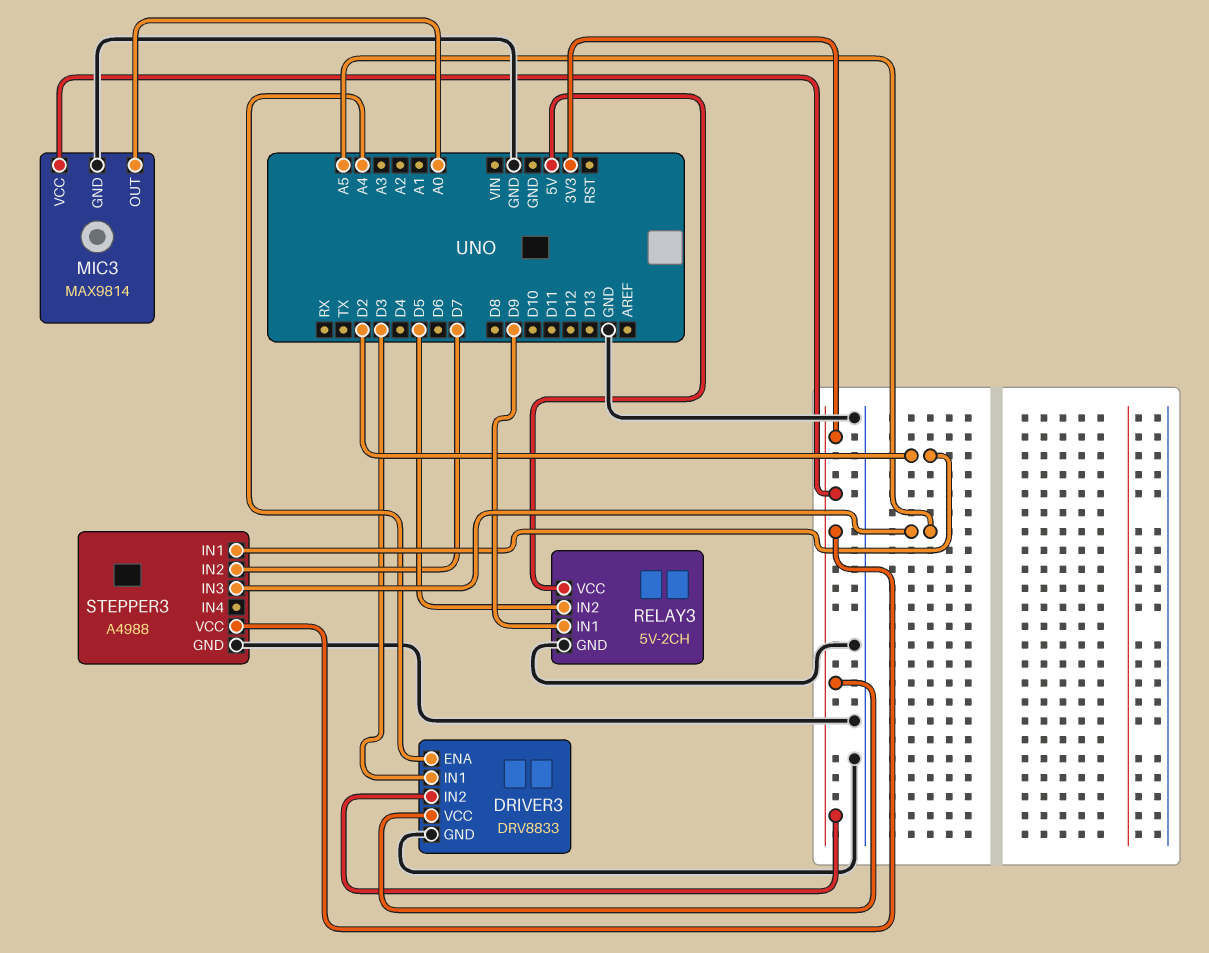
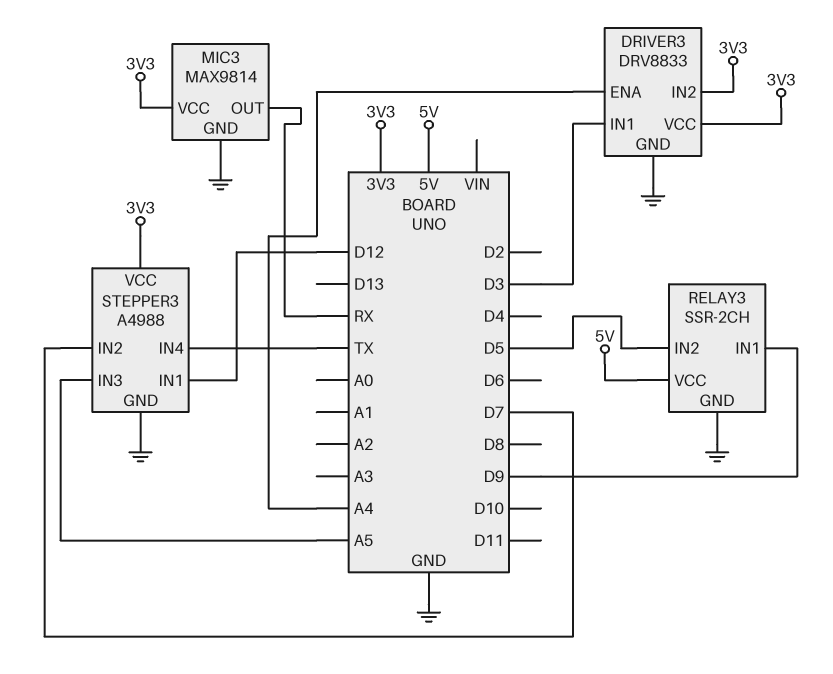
MIC3 pin OUT: A0 -> RX
RELAY3: 5V-2CH -> SSR-2CH
STEPPER3 pin IN1: D2 -> D12
STEPPER3 pin IN4: none -> TX

